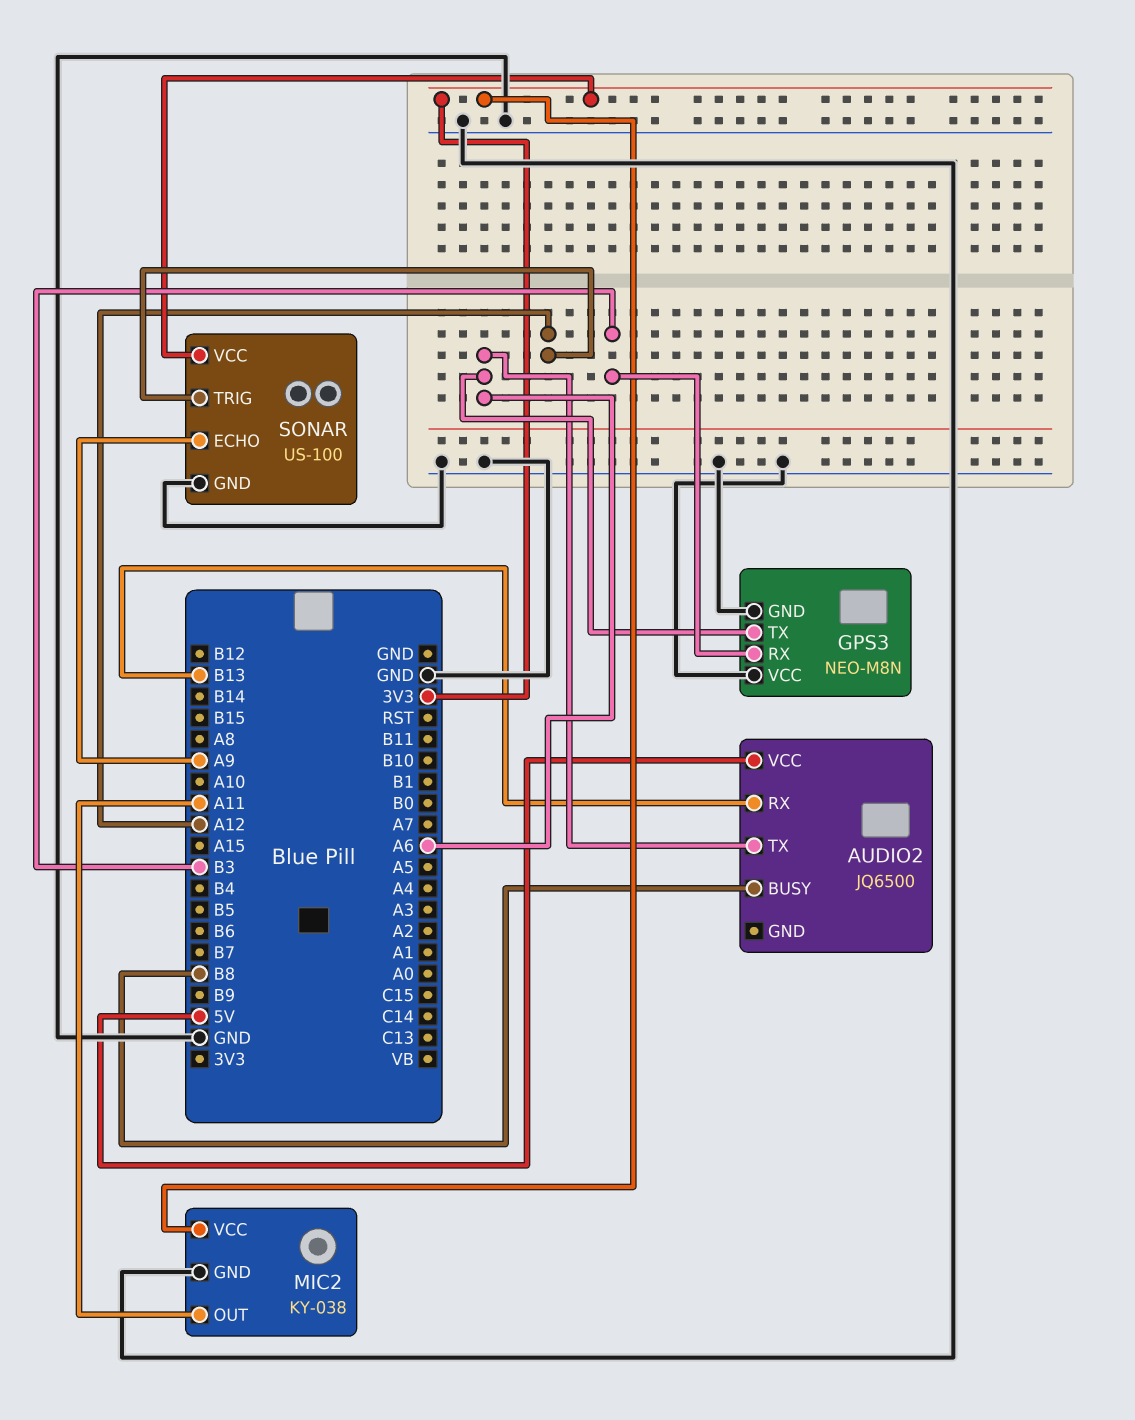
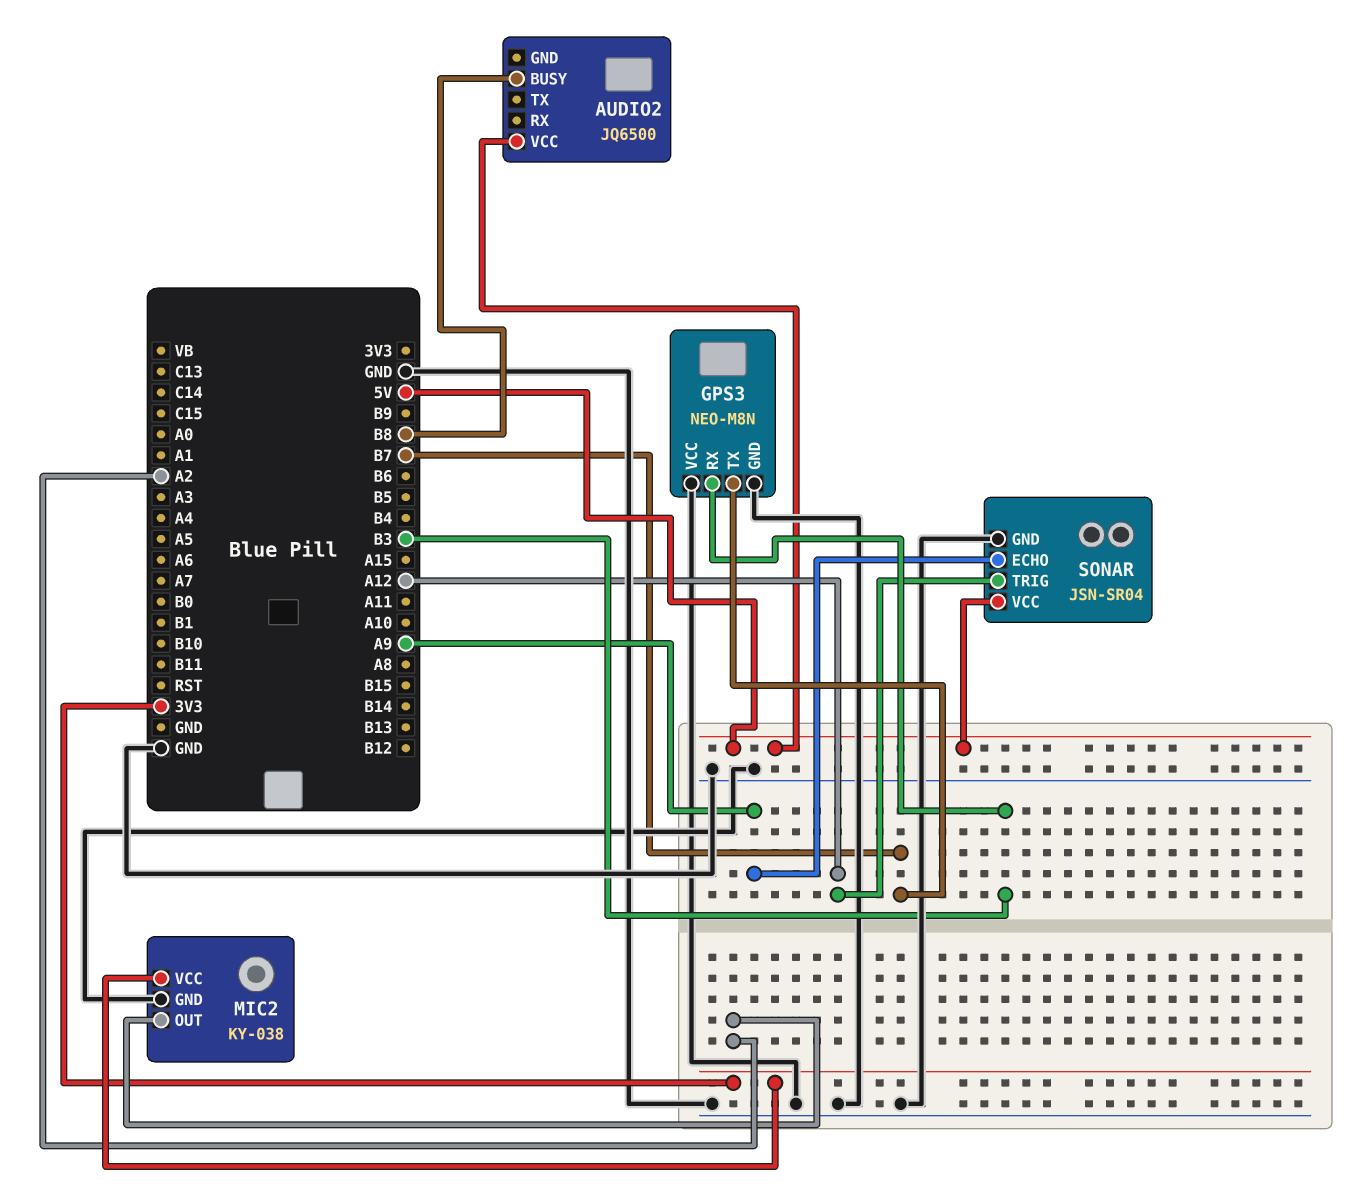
AUDIO2 pin RX: B13 -> none
AUDIO2 pin TX: A6 -> none
GPS3 pin TX: A6 -> B7
MIC2 pin OUT: A11 -> A2
SONAR: US-100 -> JSN-SR04
SONAR pin VCC: 3V3 -> 5V

